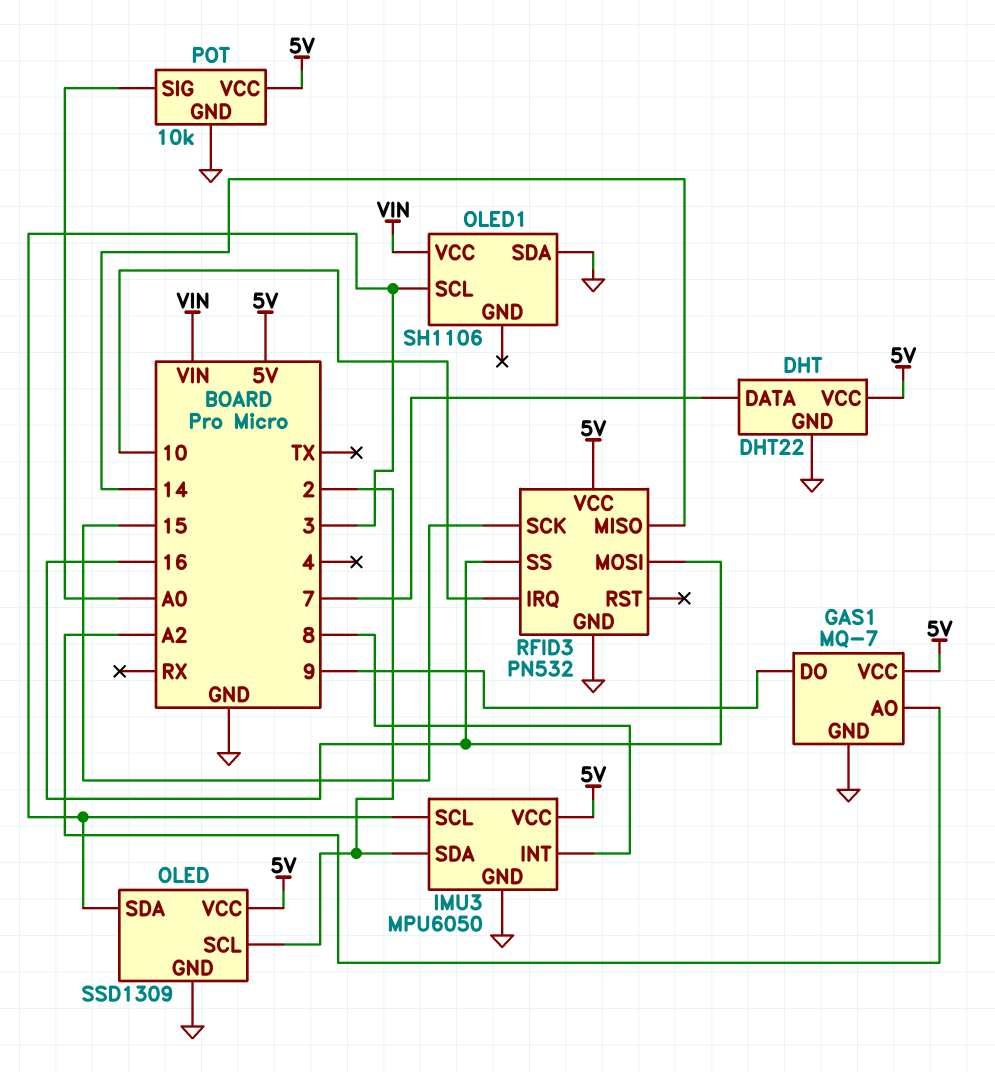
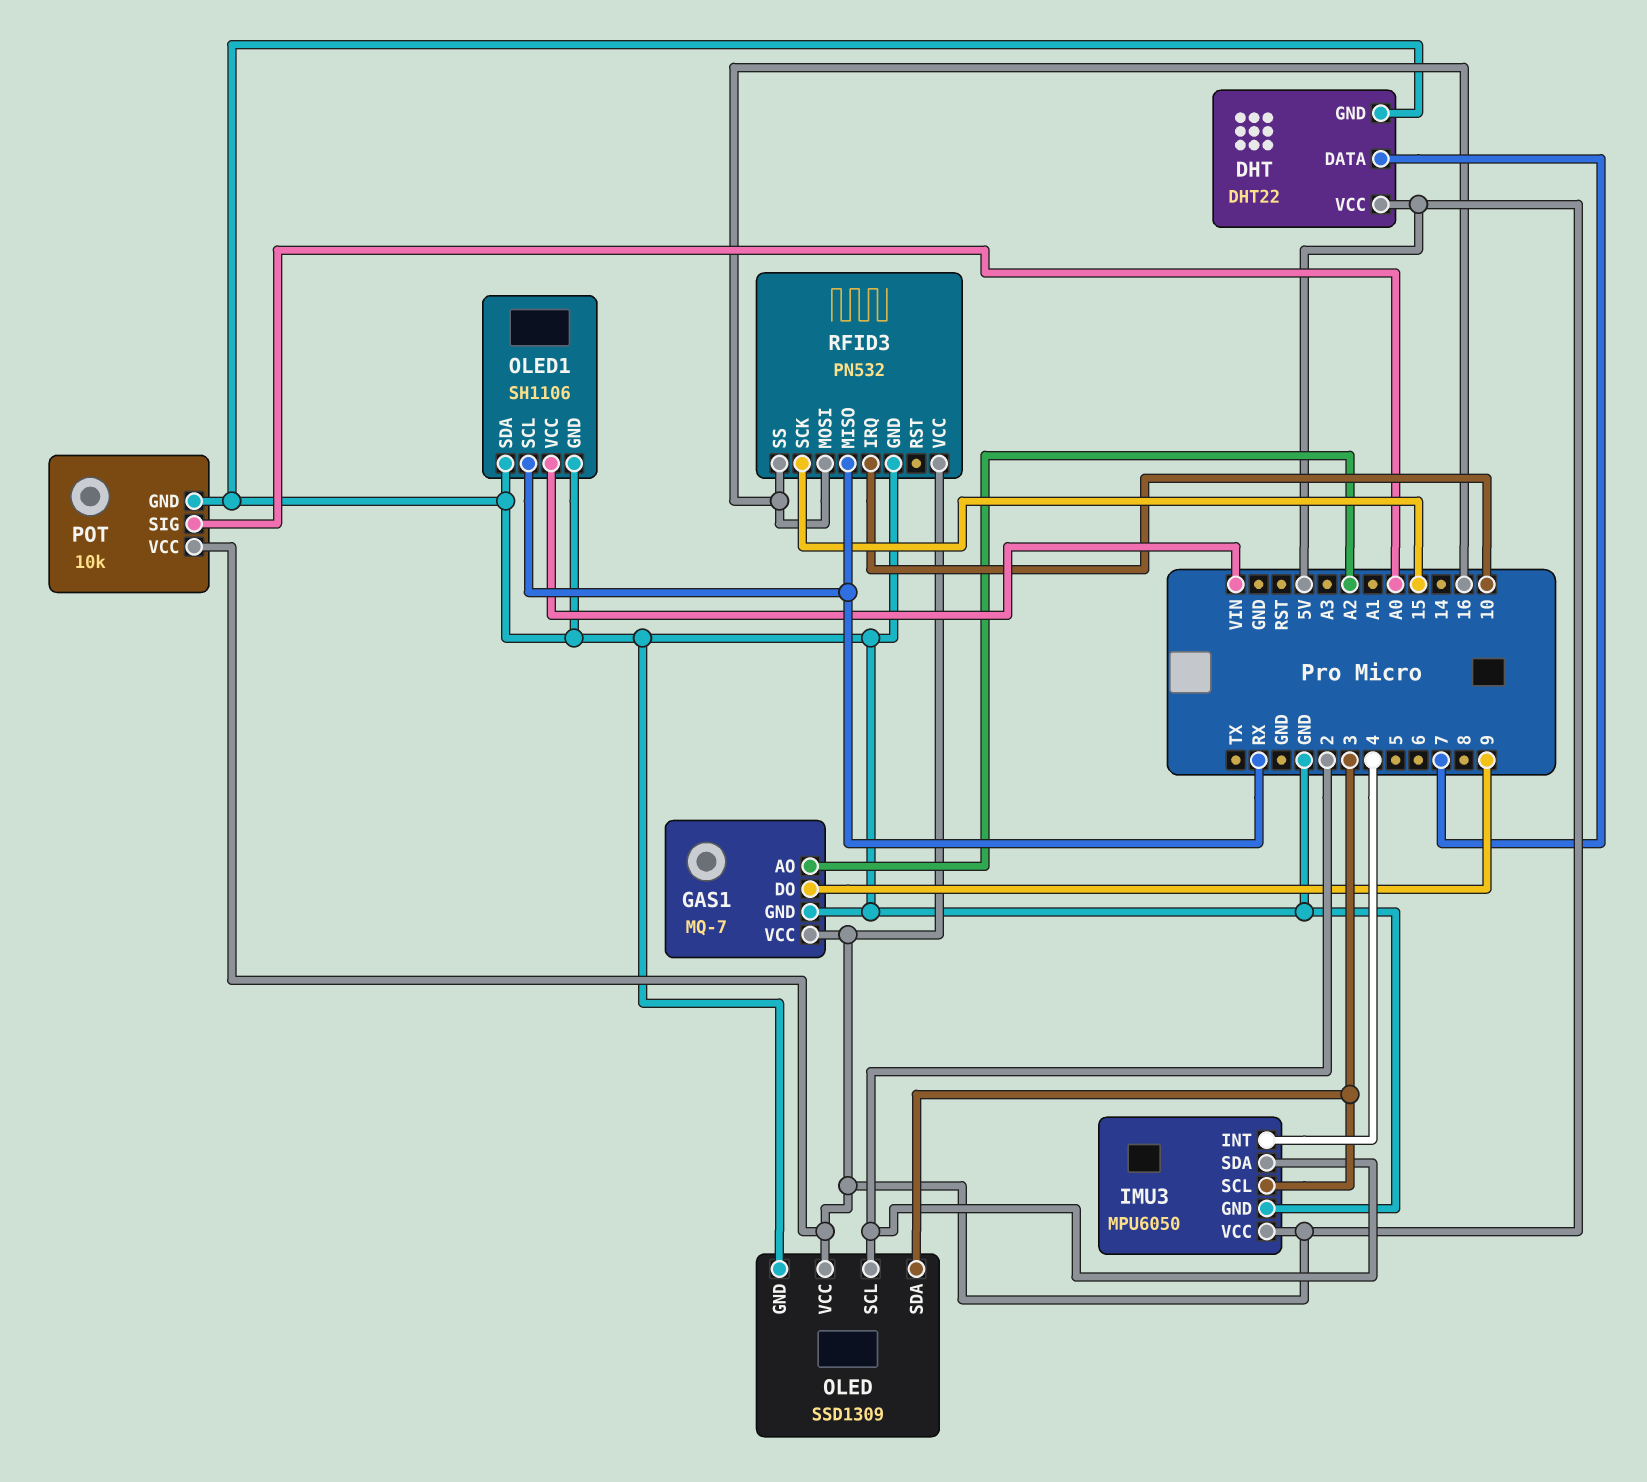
IMU3 pin INT: 8 -> 4
OLED1 pin GND: none -> GND
OLED1 pin SCL: 3 -> RX
RFID3 pin MISO: 14 -> RX

